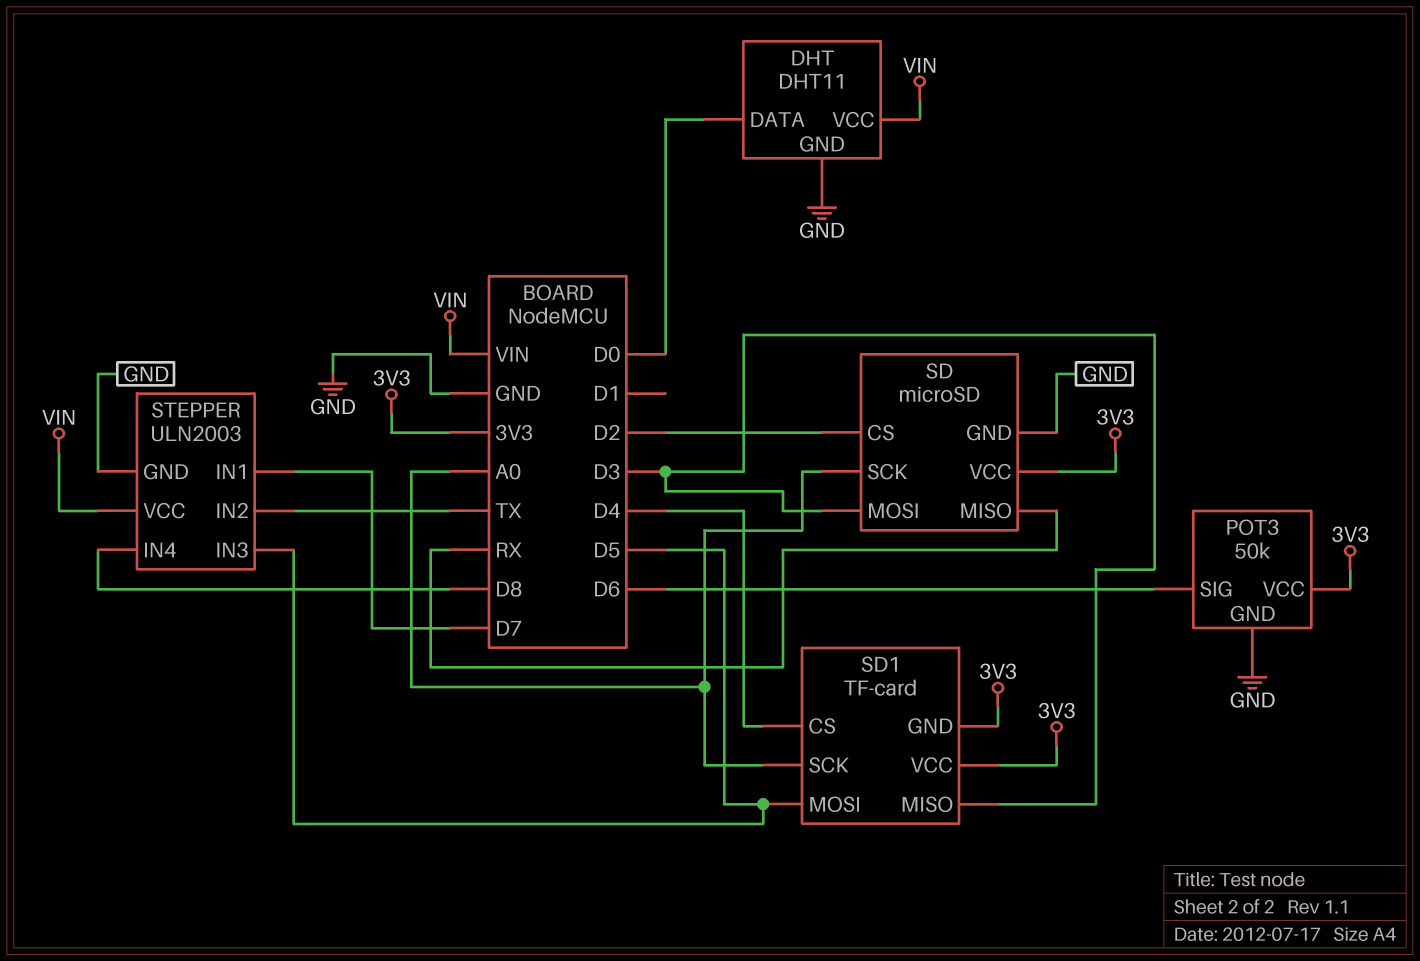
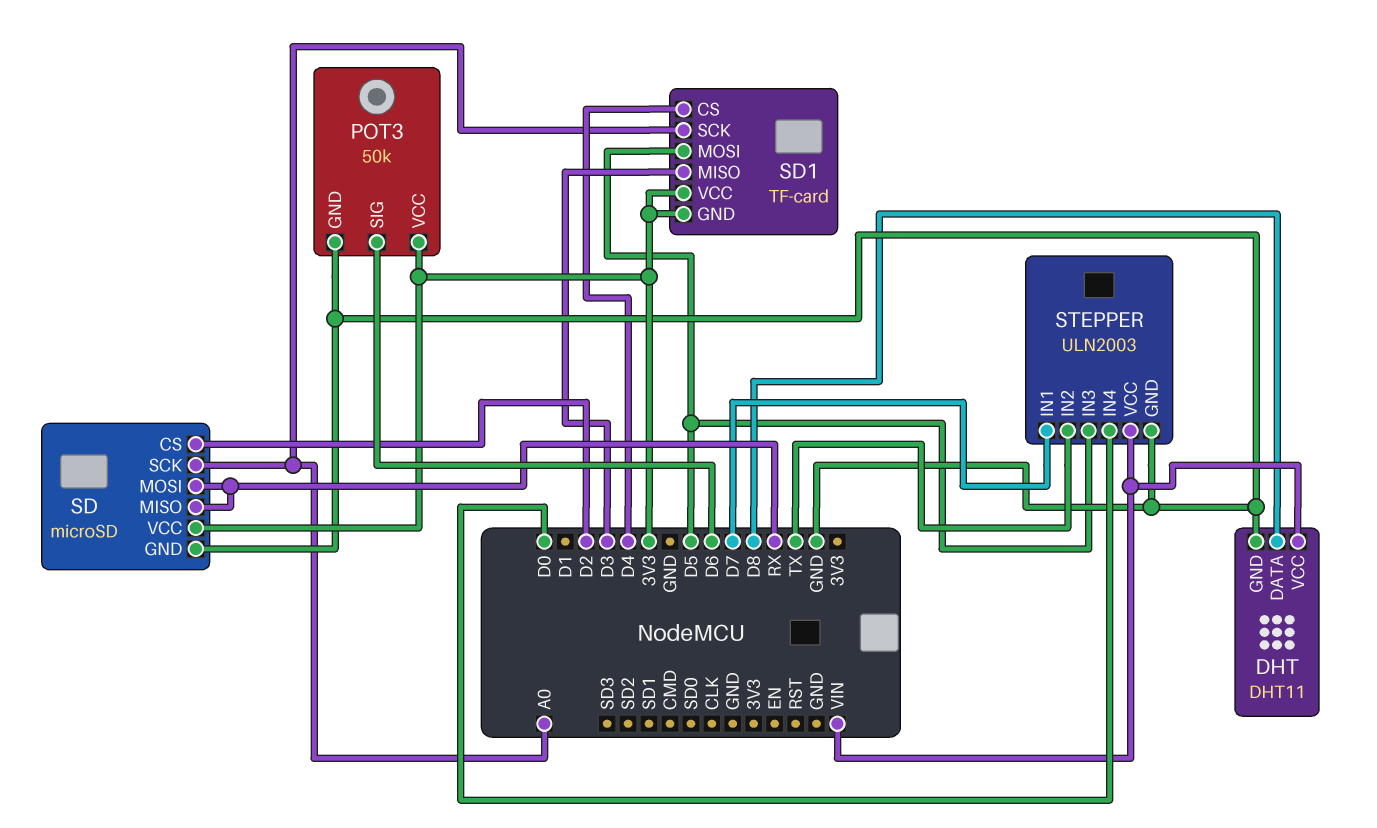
DHT pin DATA: D0 -> D8
SD pin MOSI: D3 -> RX
STEPPER pin IN4: D8 -> D0

